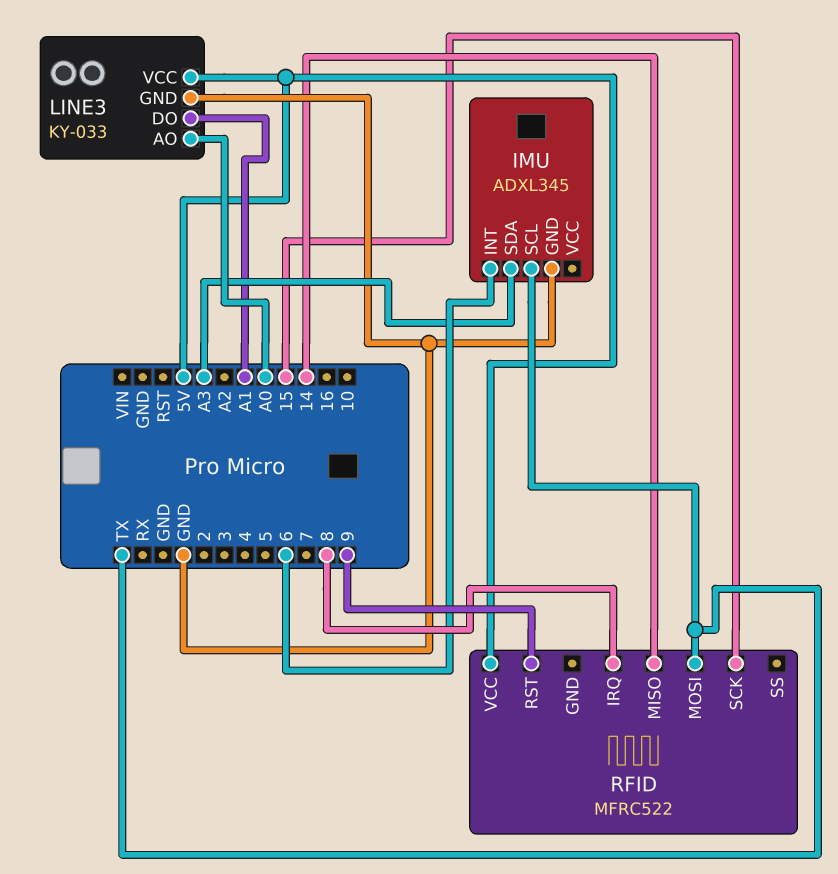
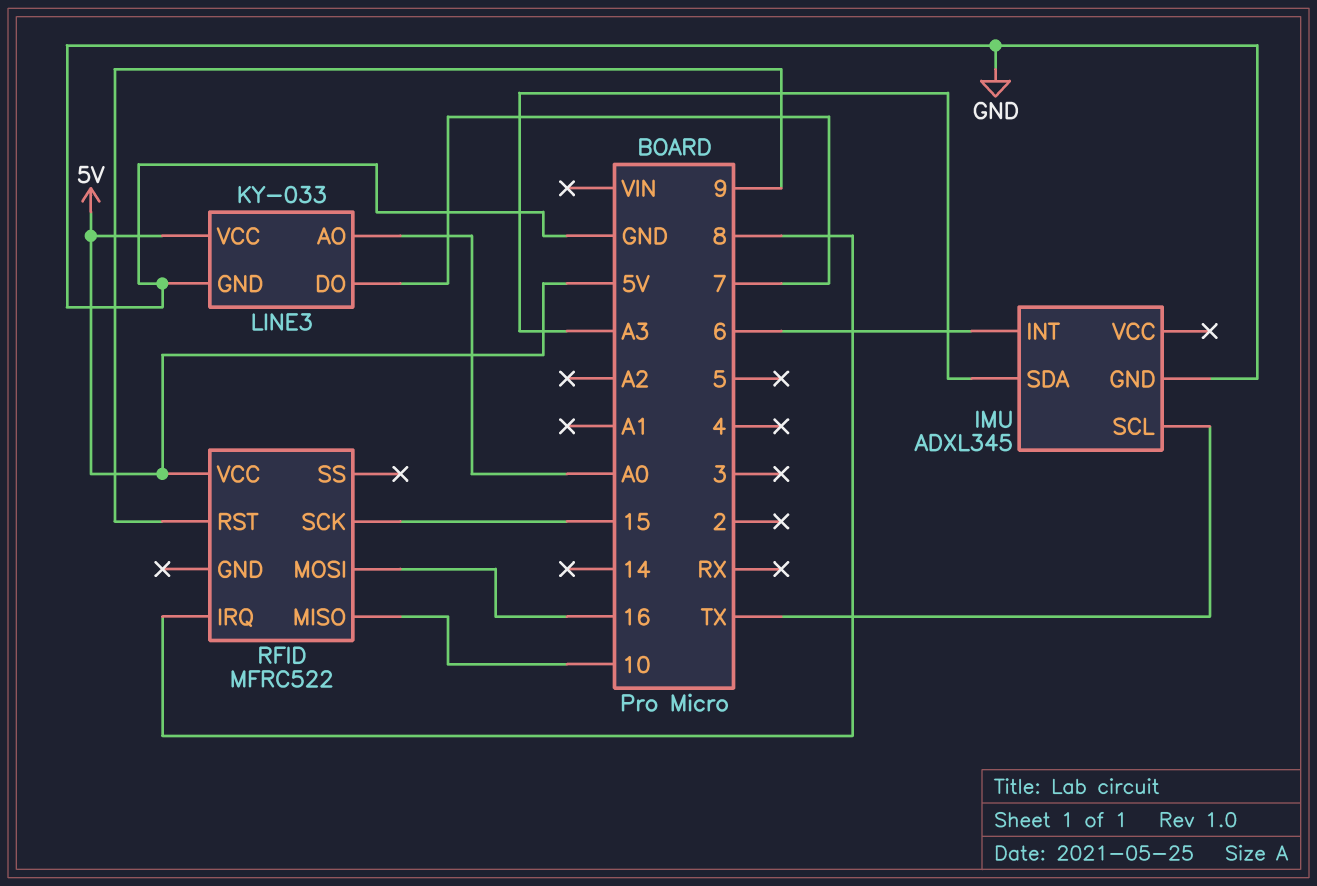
LINE3 pin DO: A1 -> 7
RFID pin MISO: 14 -> 10
RFID pin MOSI: TX -> 16

